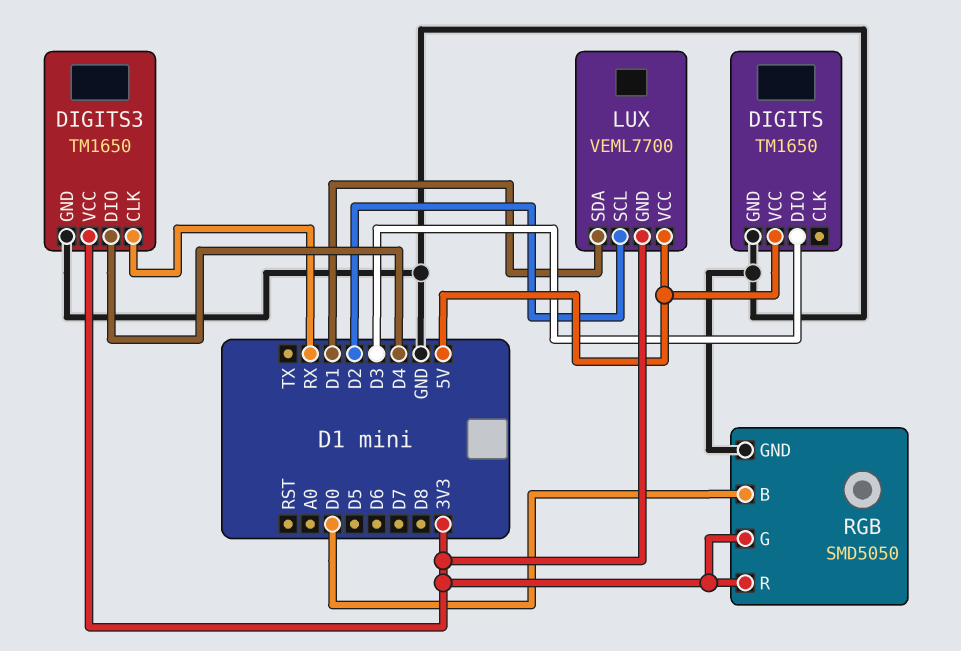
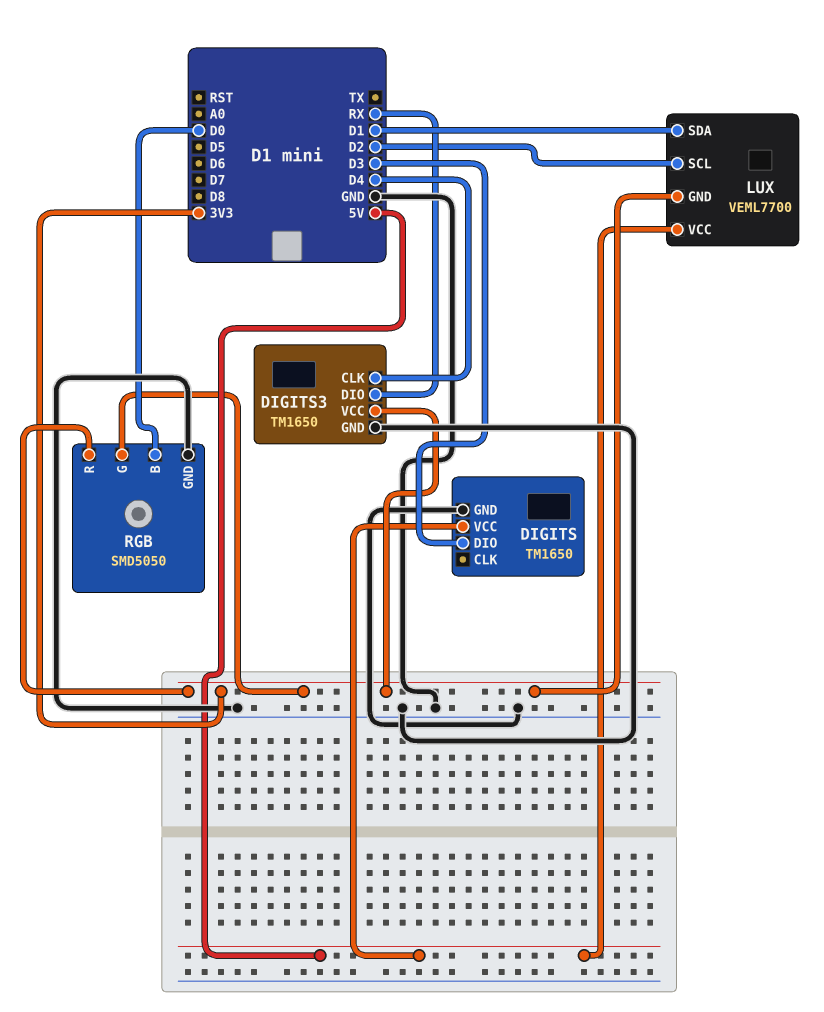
DIGITS3 pin CLK: RX -> D4
DIGITS3 pin DIO: D4 -> RX

